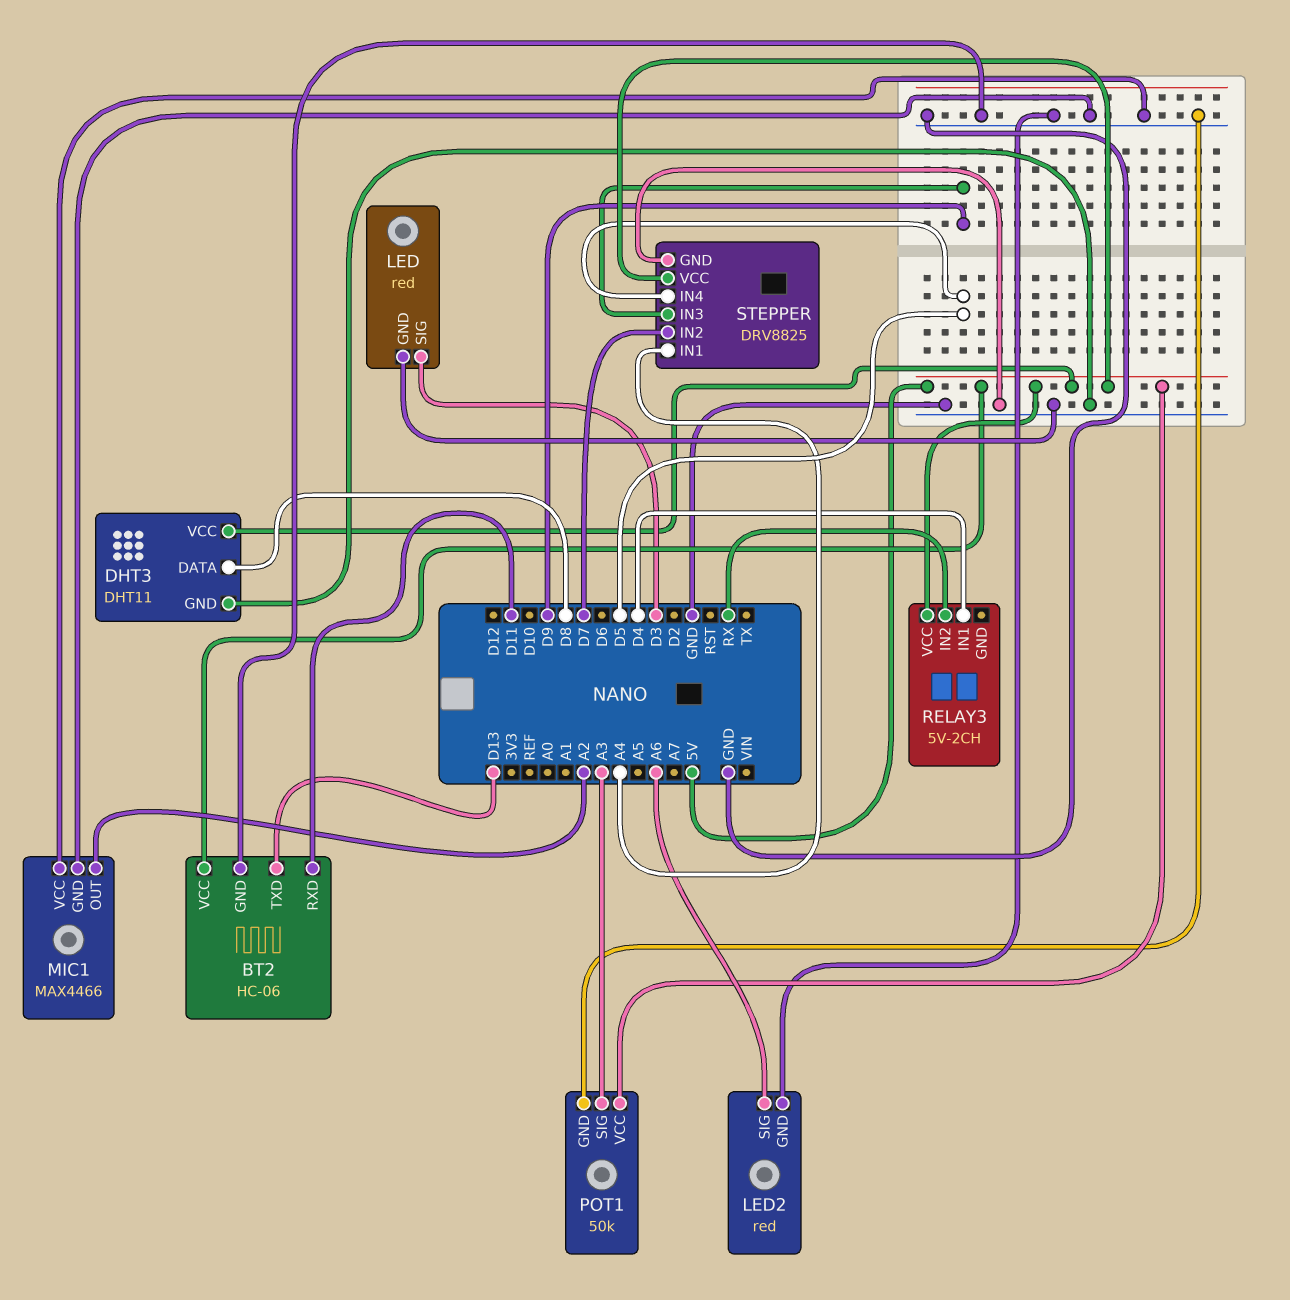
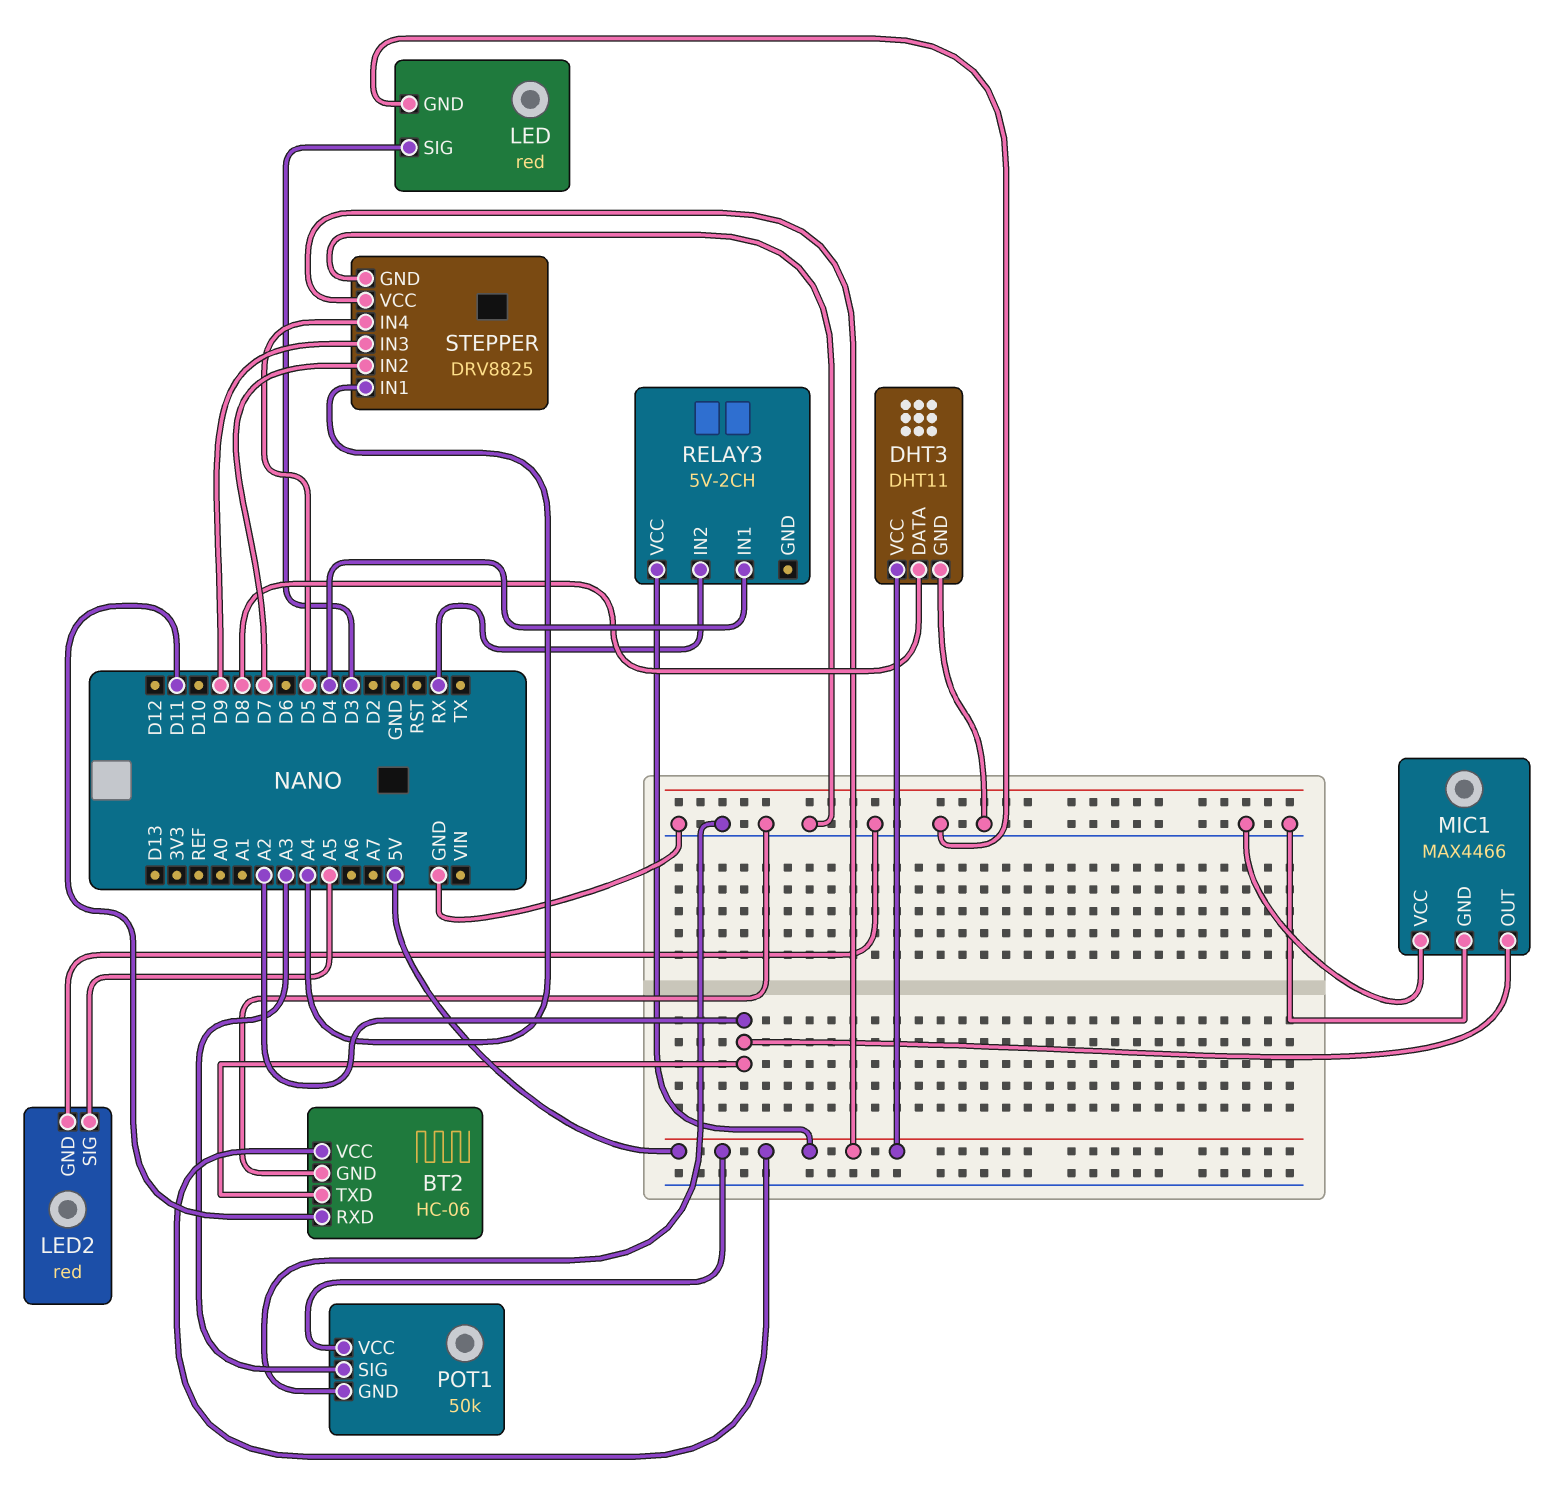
BT2 pin TXD: D13 -> A2
LED2 pin SIG: A6 -> A5

